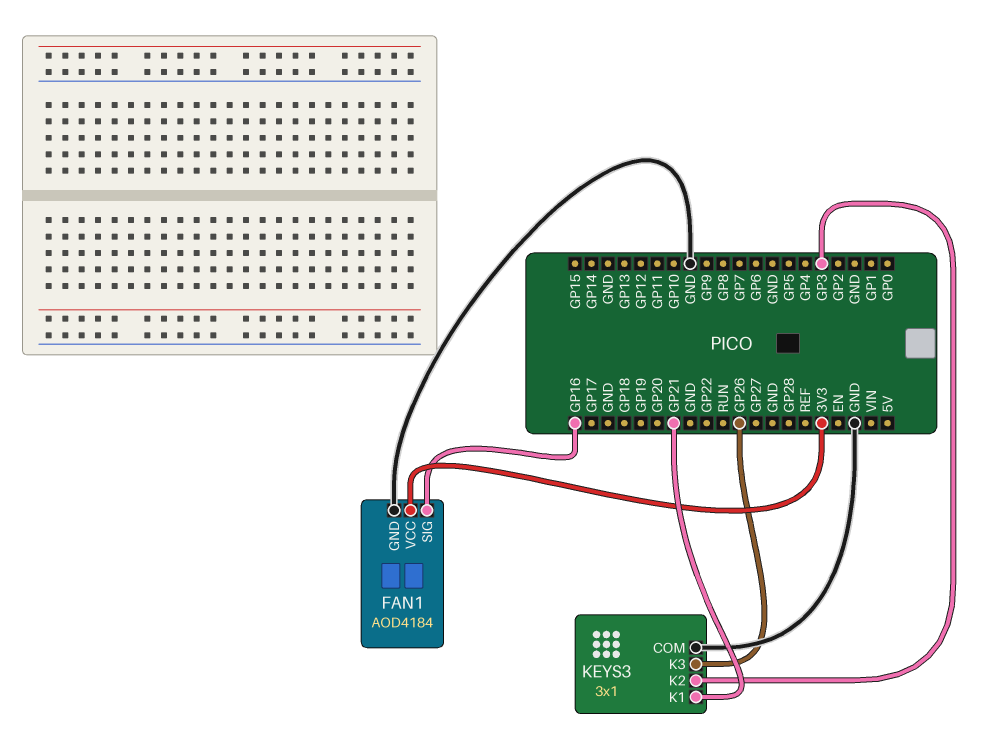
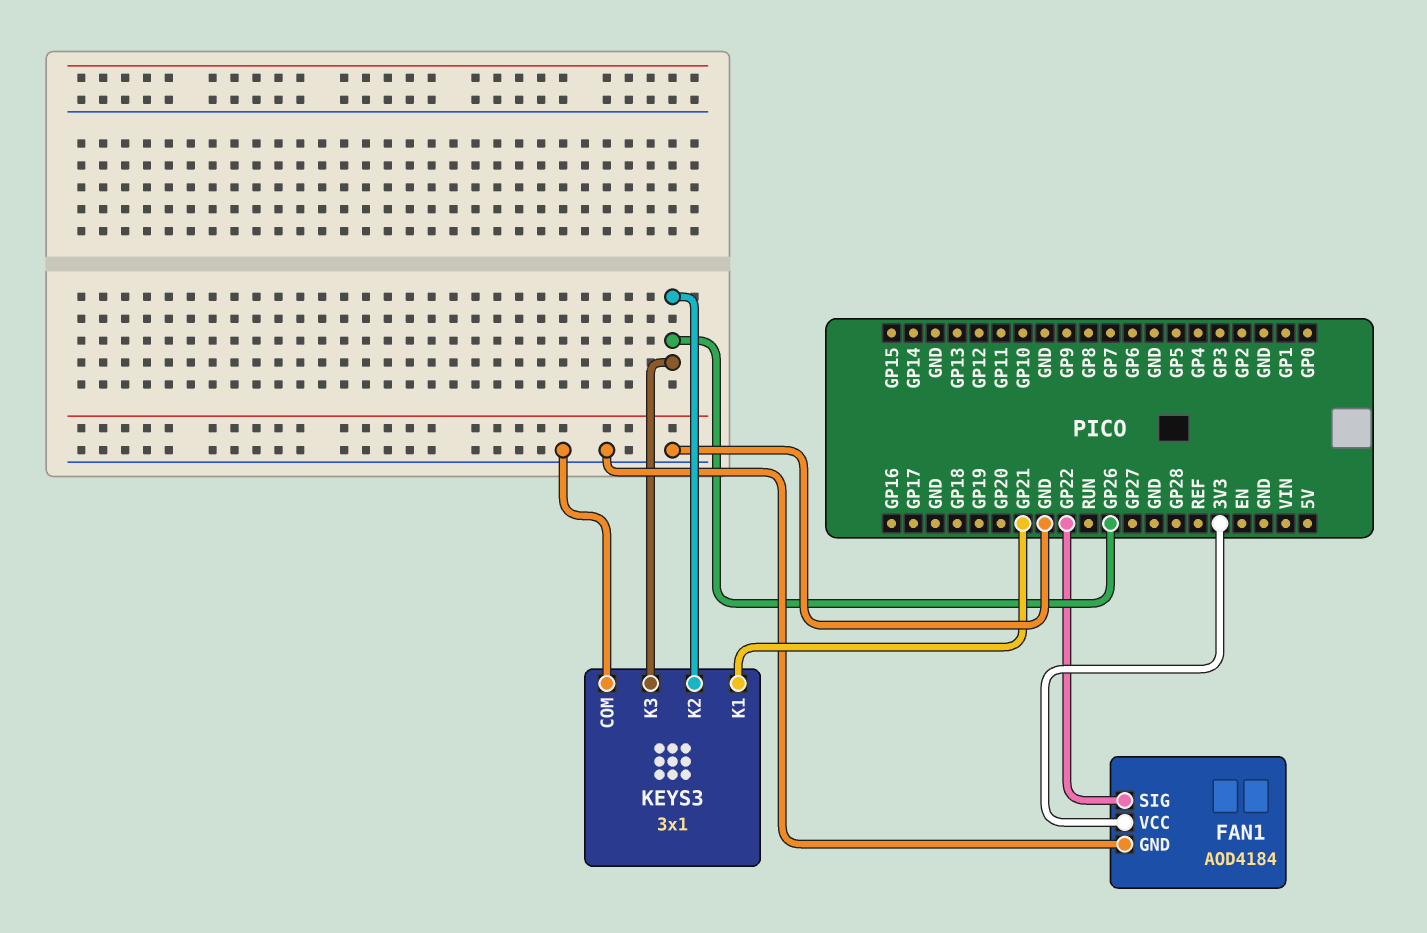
FAN1 pin SIG: GP16 -> GP22
KEYS3 pin K2: GP3 -> GP26

